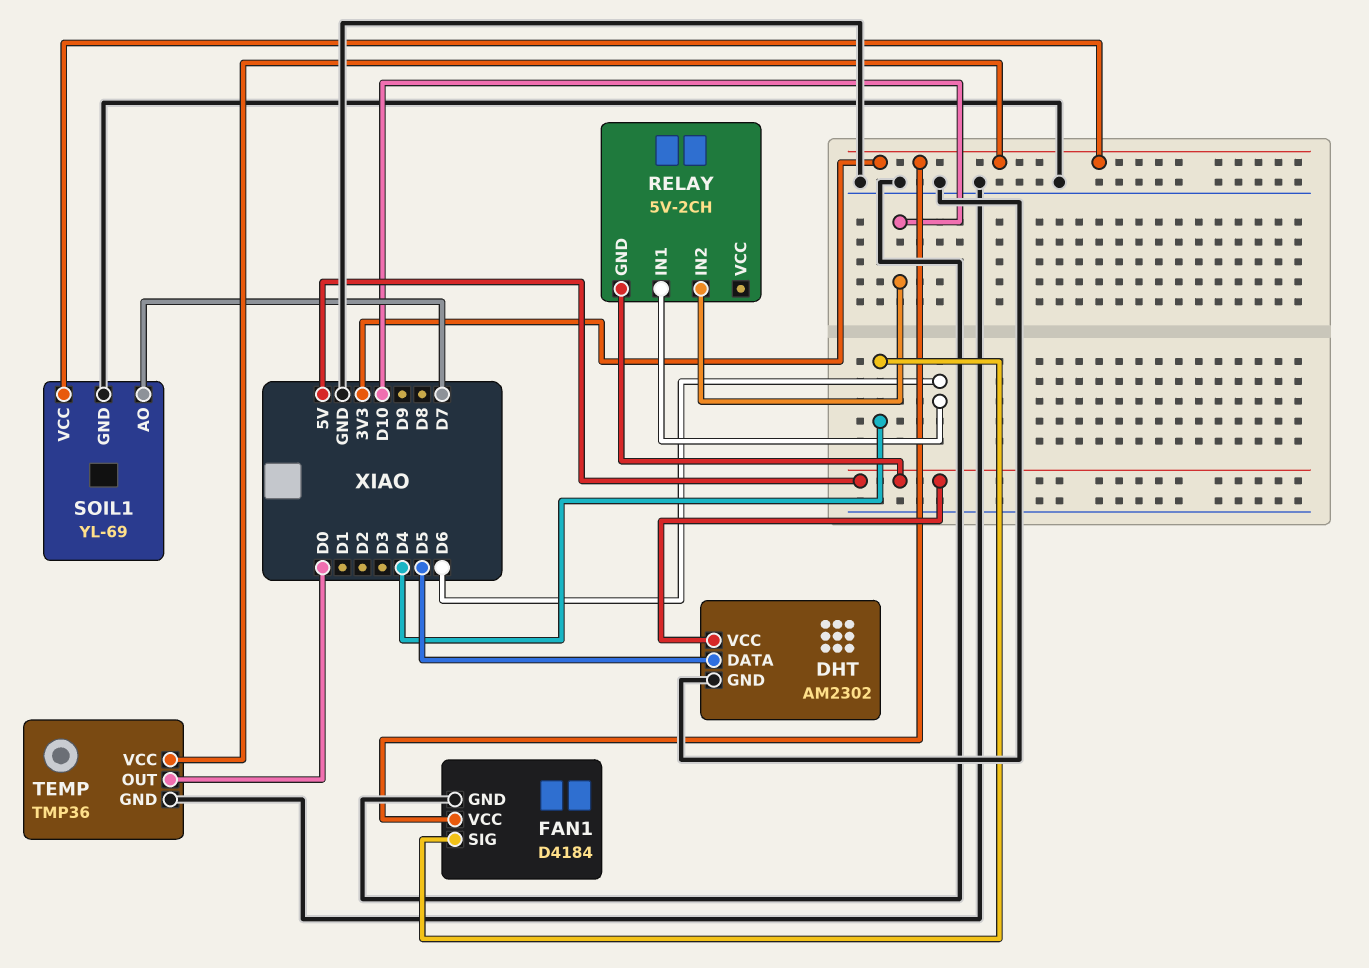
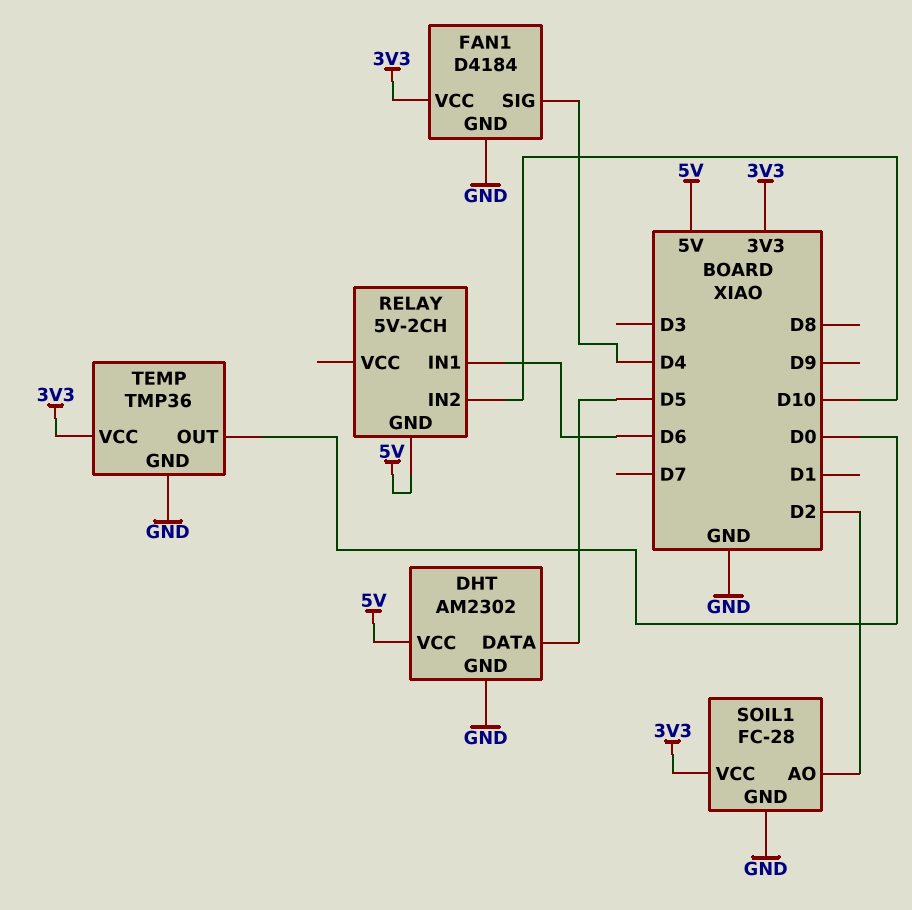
SOIL1: YL-69 -> FC-28
SOIL1 pin AO: D7 -> D2

